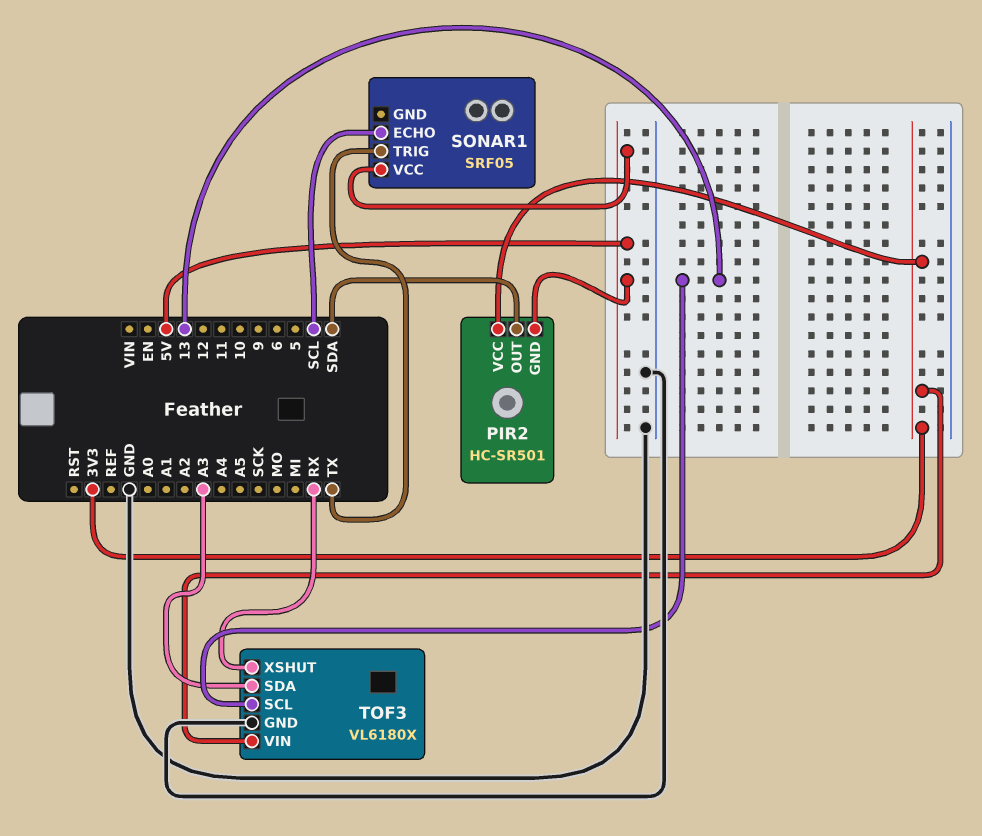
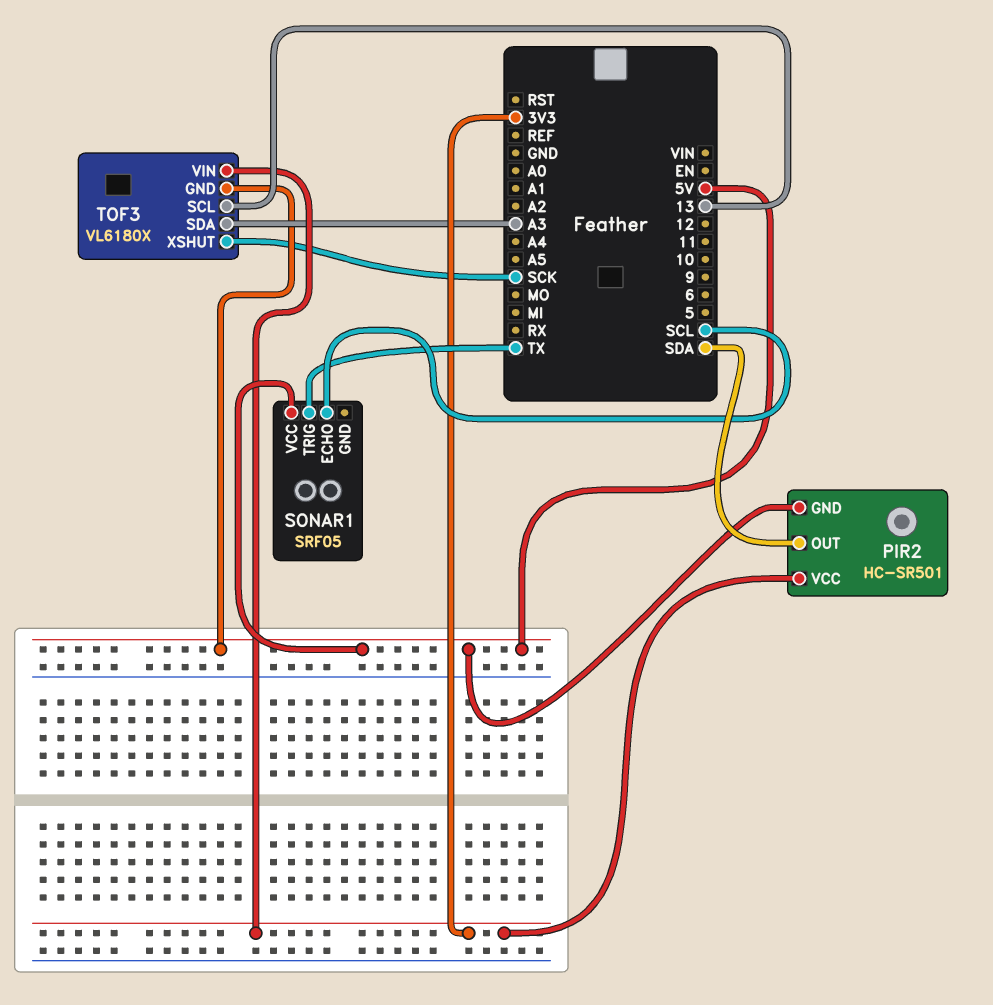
TOF3 pin GND: GND -> 5V
TOF3 pin XSHUT: RX -> SCK

